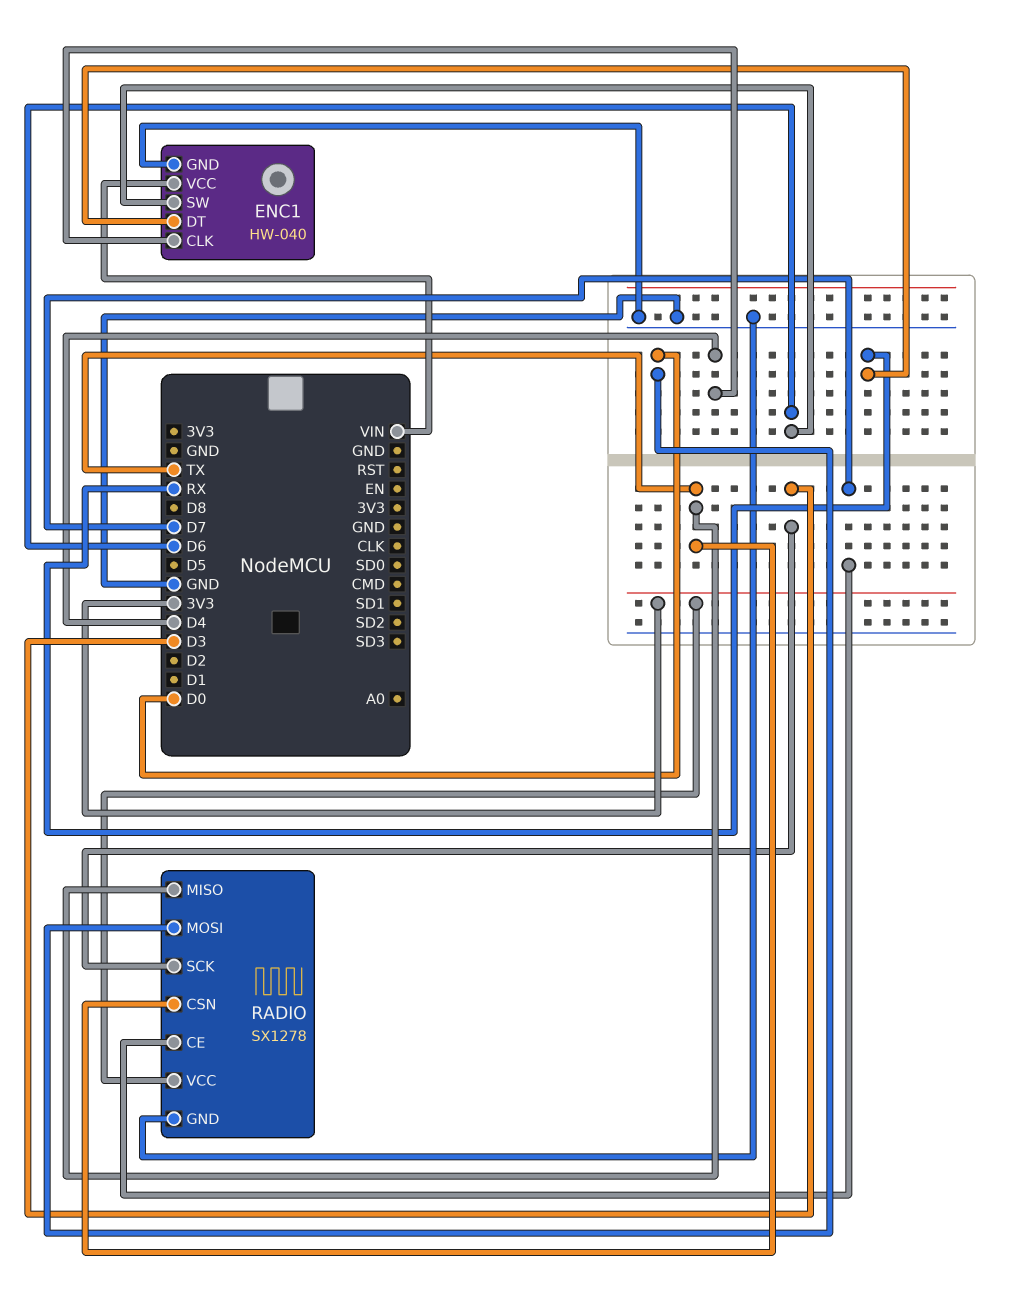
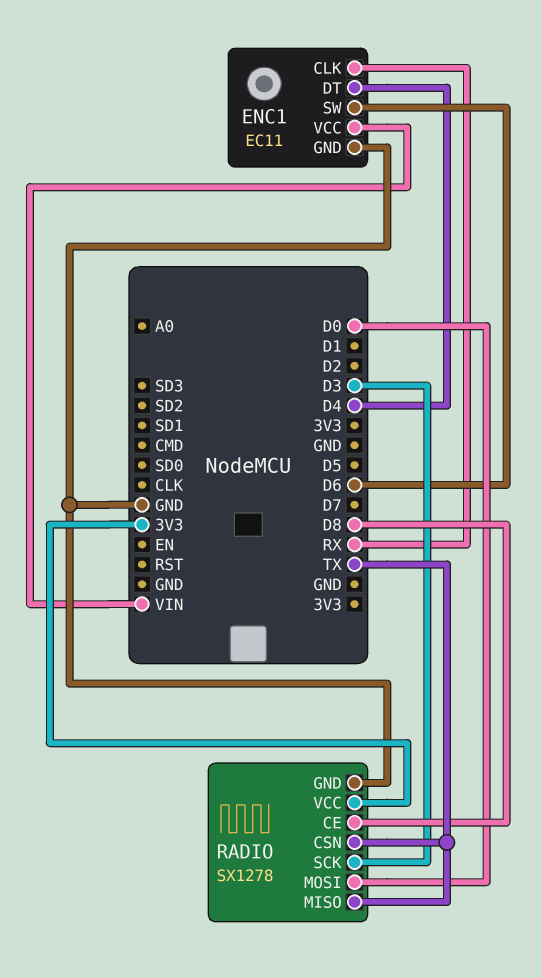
ENC1: HW-040 -> EC11
ENC1 pin CLK: D4 -> RX
ENC1 pin DT: RX -> D4
RADIO pin CE: D7 -> D8

